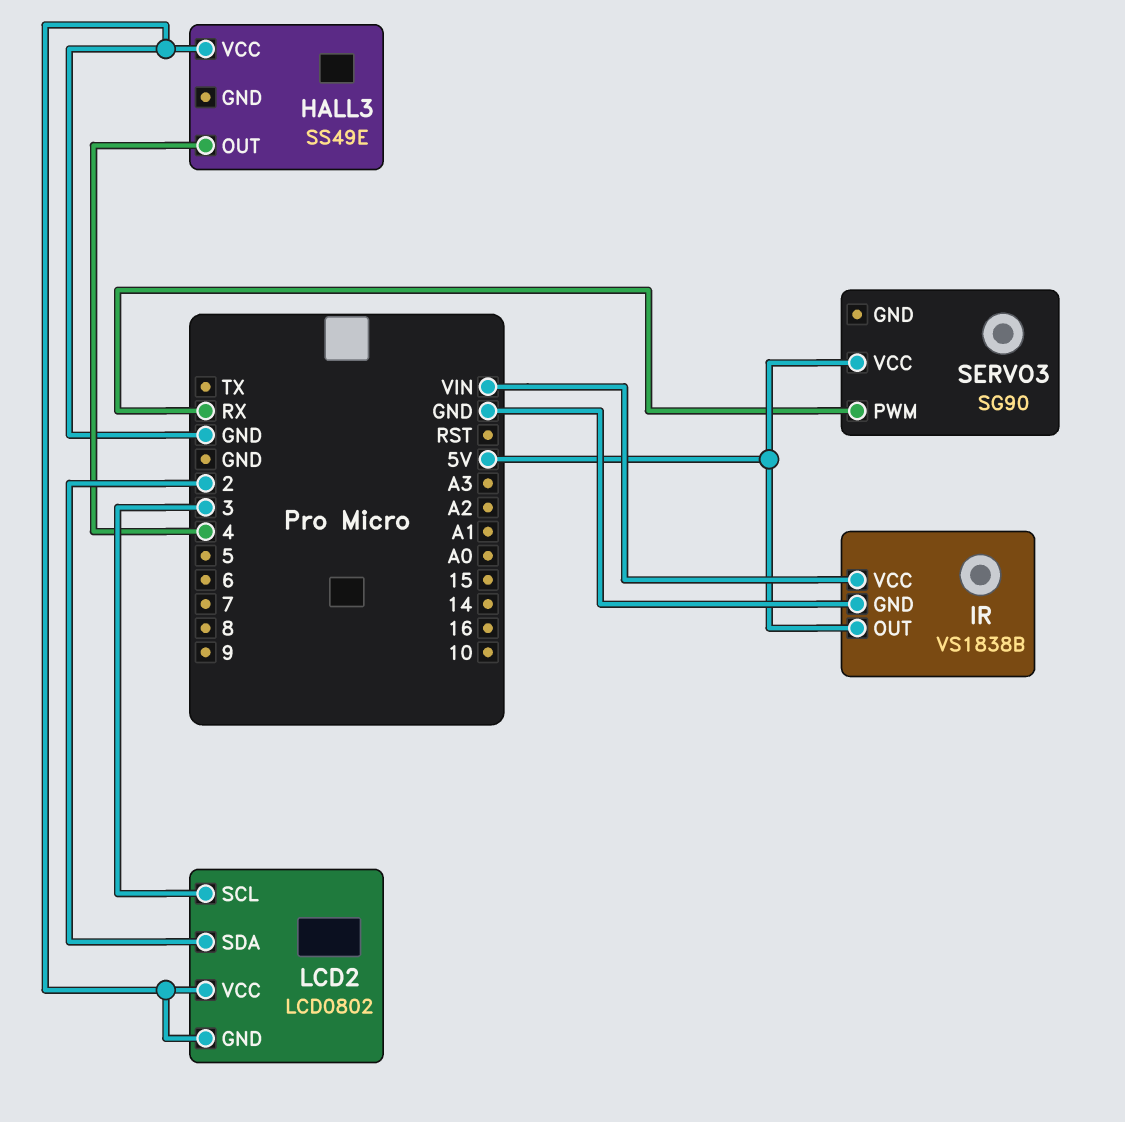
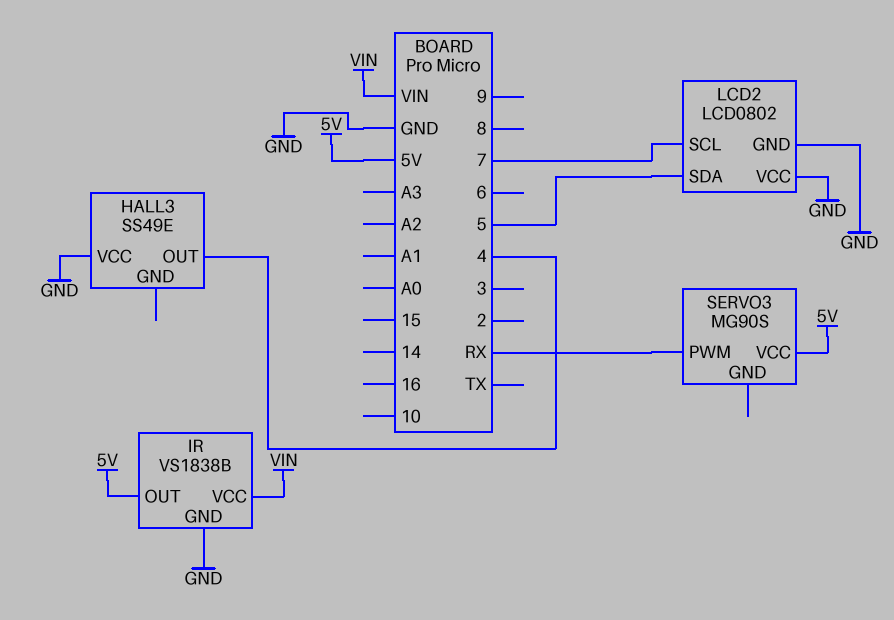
LCD2 pin SCL: 3 -> 7
LCD2 pin SDA: 2 -> 5
SERVO3: SG90 -> MG90S

